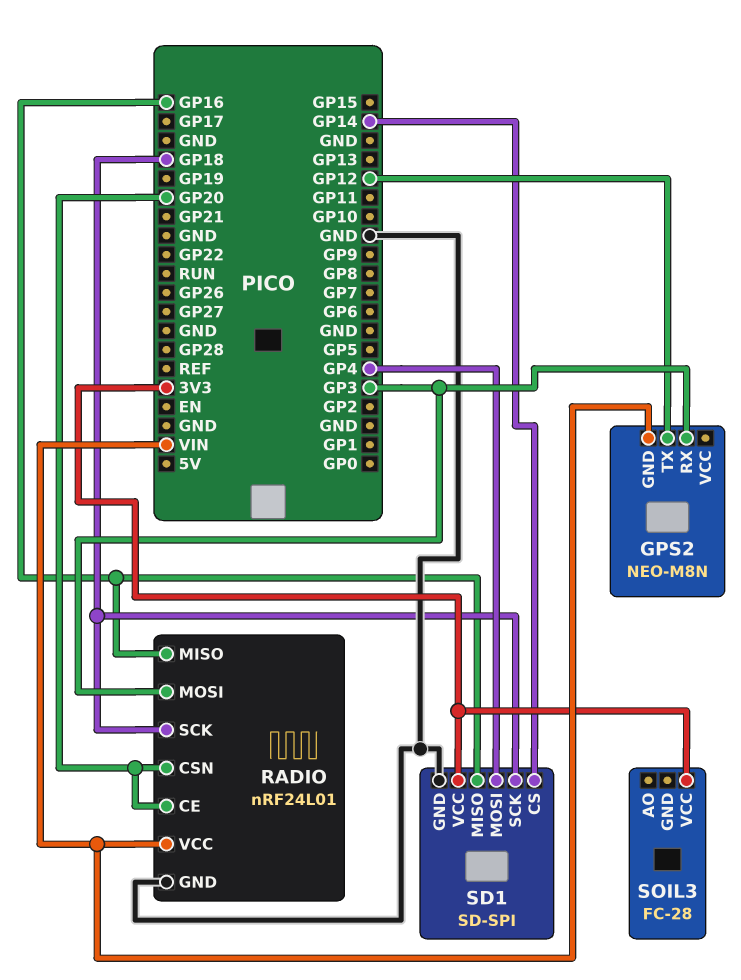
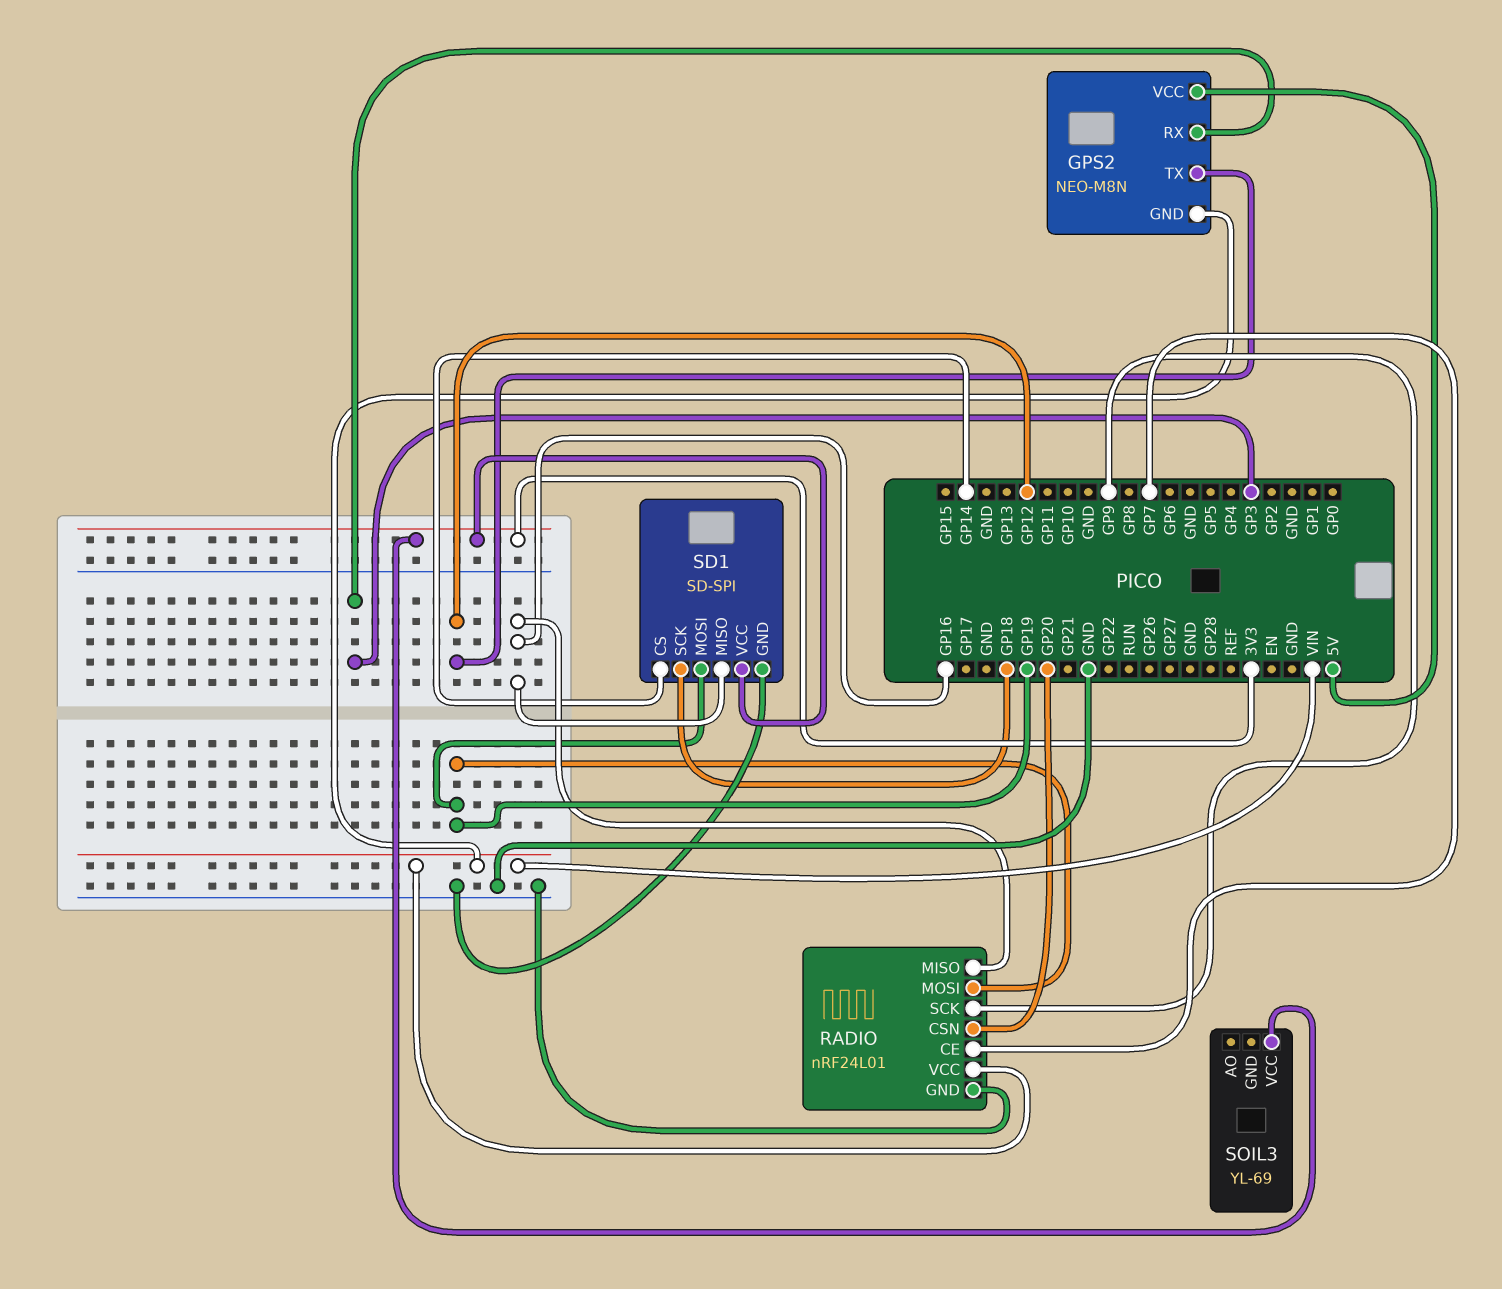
GPS2 pin VCC: none -> 5V
RADIO pin CE: GP20 -> GP7
RADIO pin MOSI: GP3 -> GP19
RADIO pin SCK: GP18 -> GP9
SD1 pin MOSI: GP4 -> GP19
SOIL3: FC-28 -> YL-69

